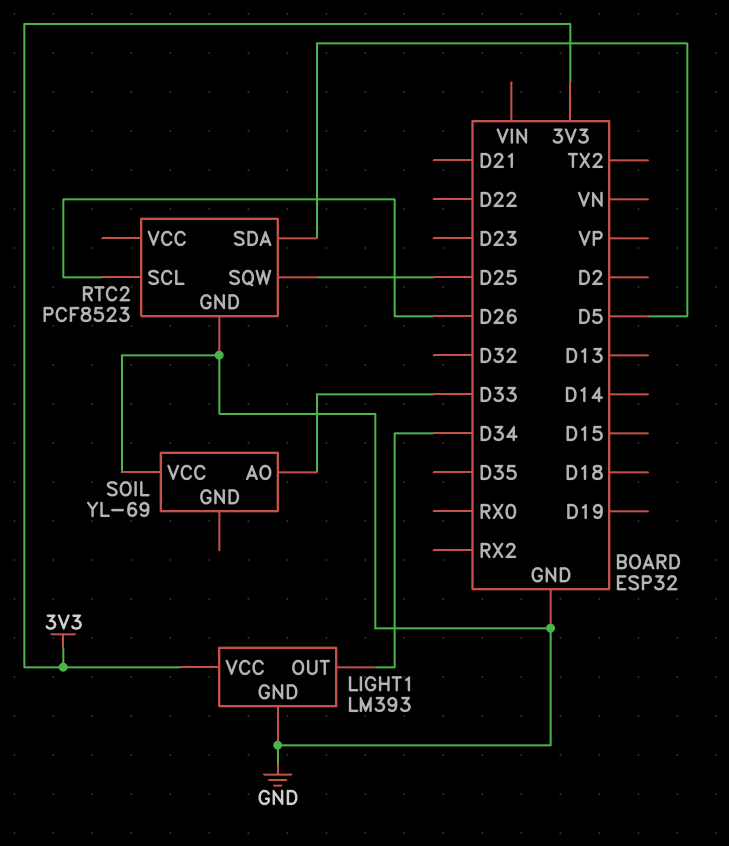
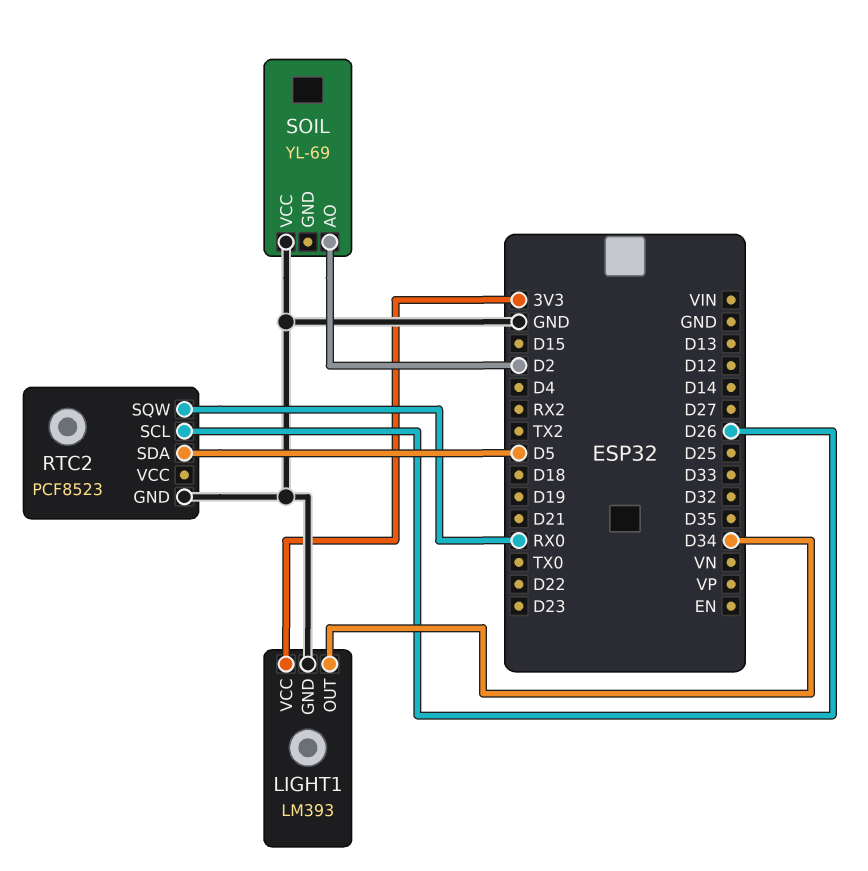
RTC2 pin SQW: D25 -> RX0
SOIL pin AO: D33 -> D2

